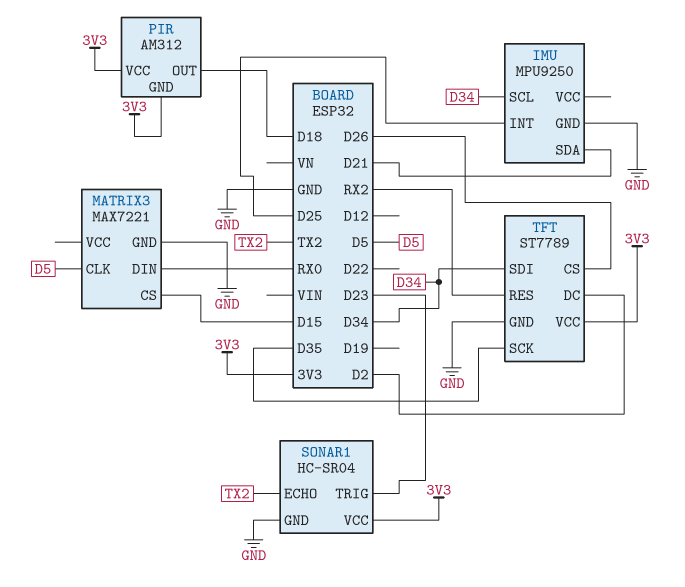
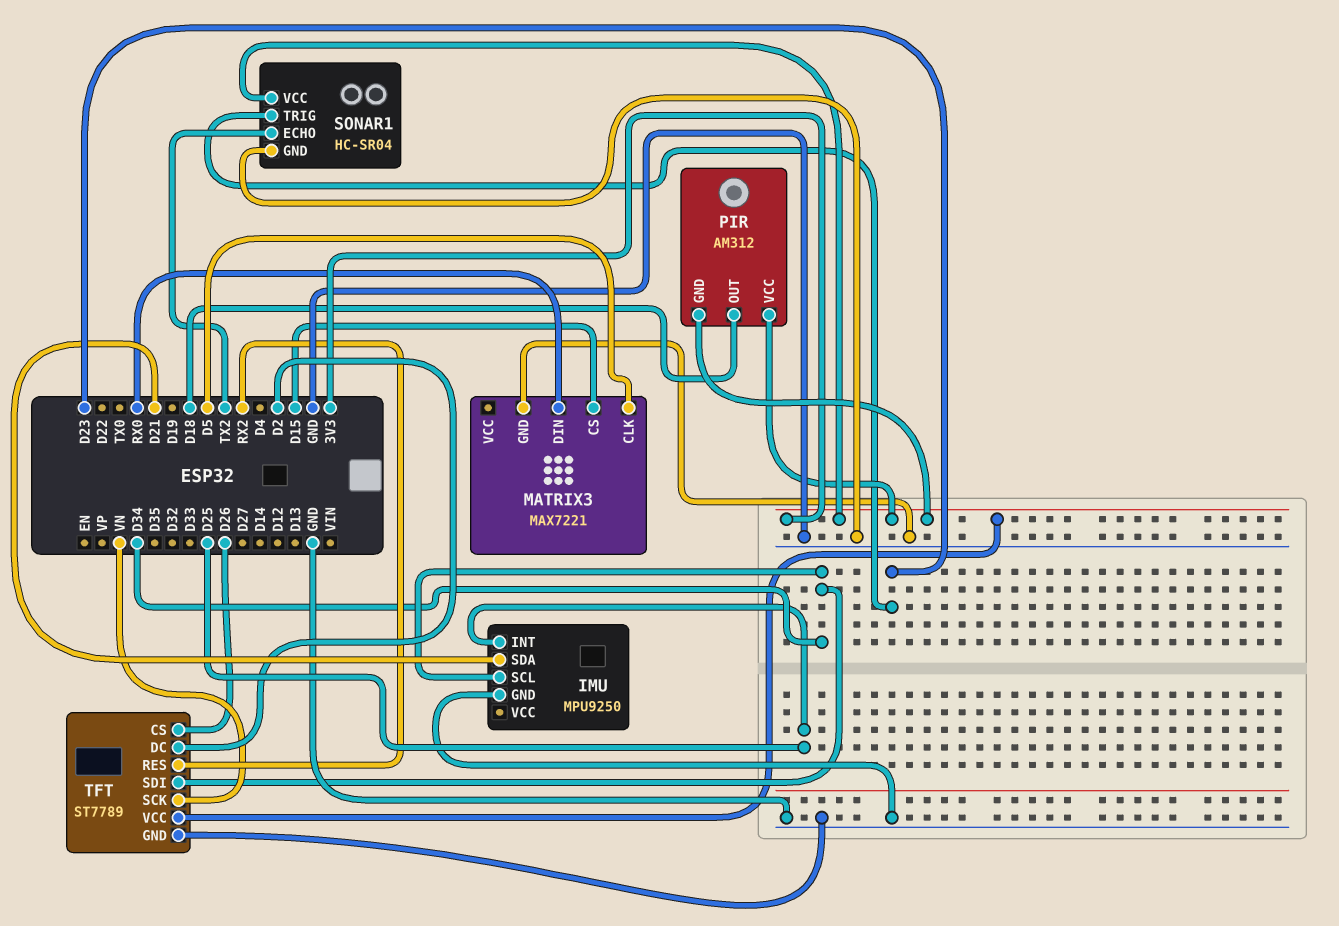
TFT pin SCK: D35 -> VN

